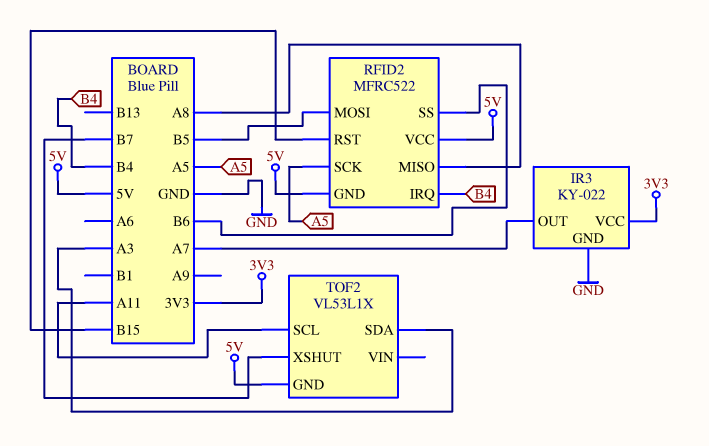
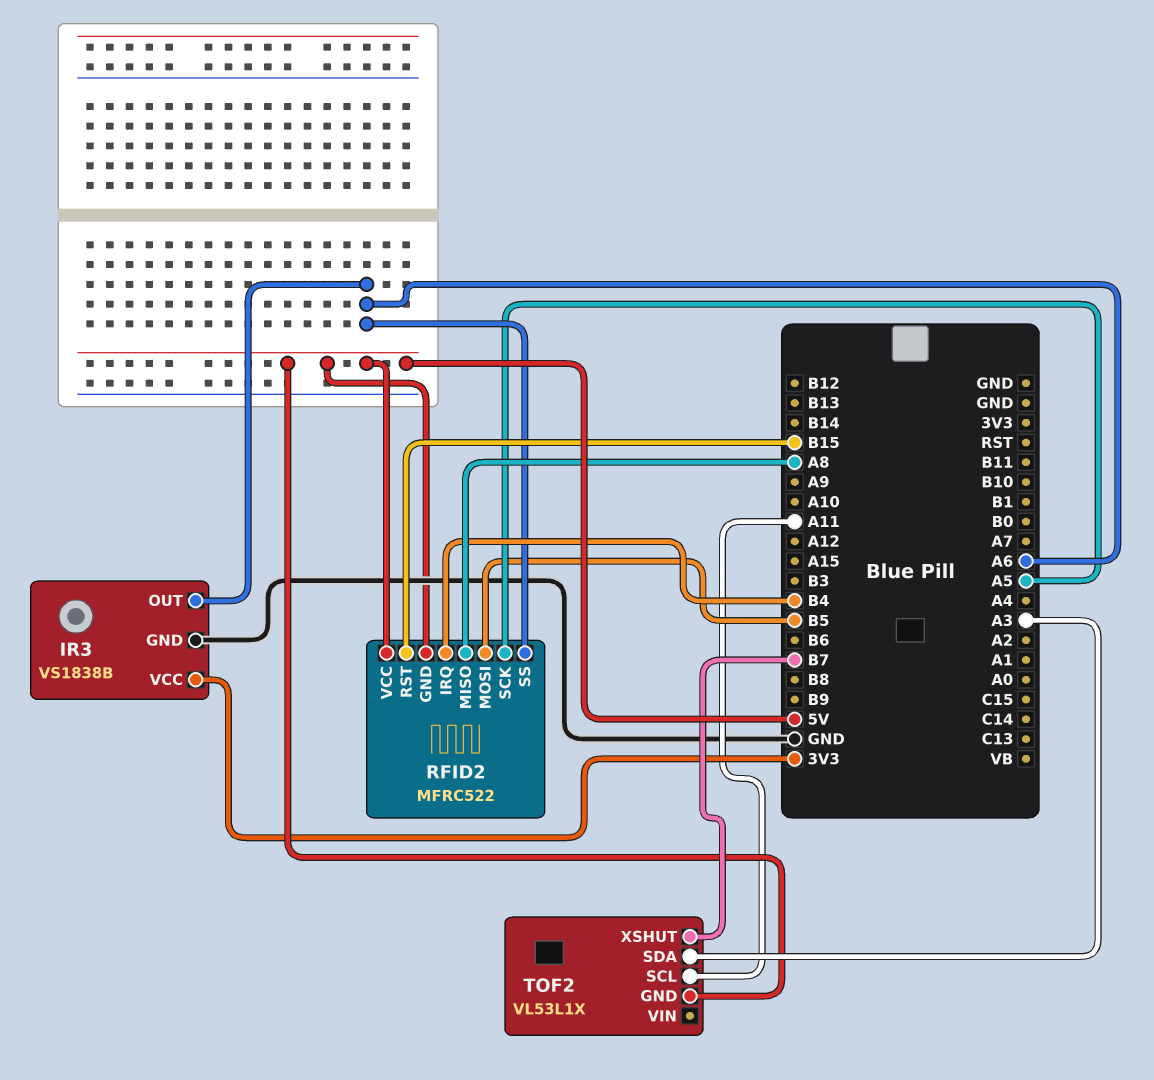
IR3: KY-022 -> VS1838B
IR3 pin OUT: A7 -> A6
RFID2 pin SS: B6 -> A6

